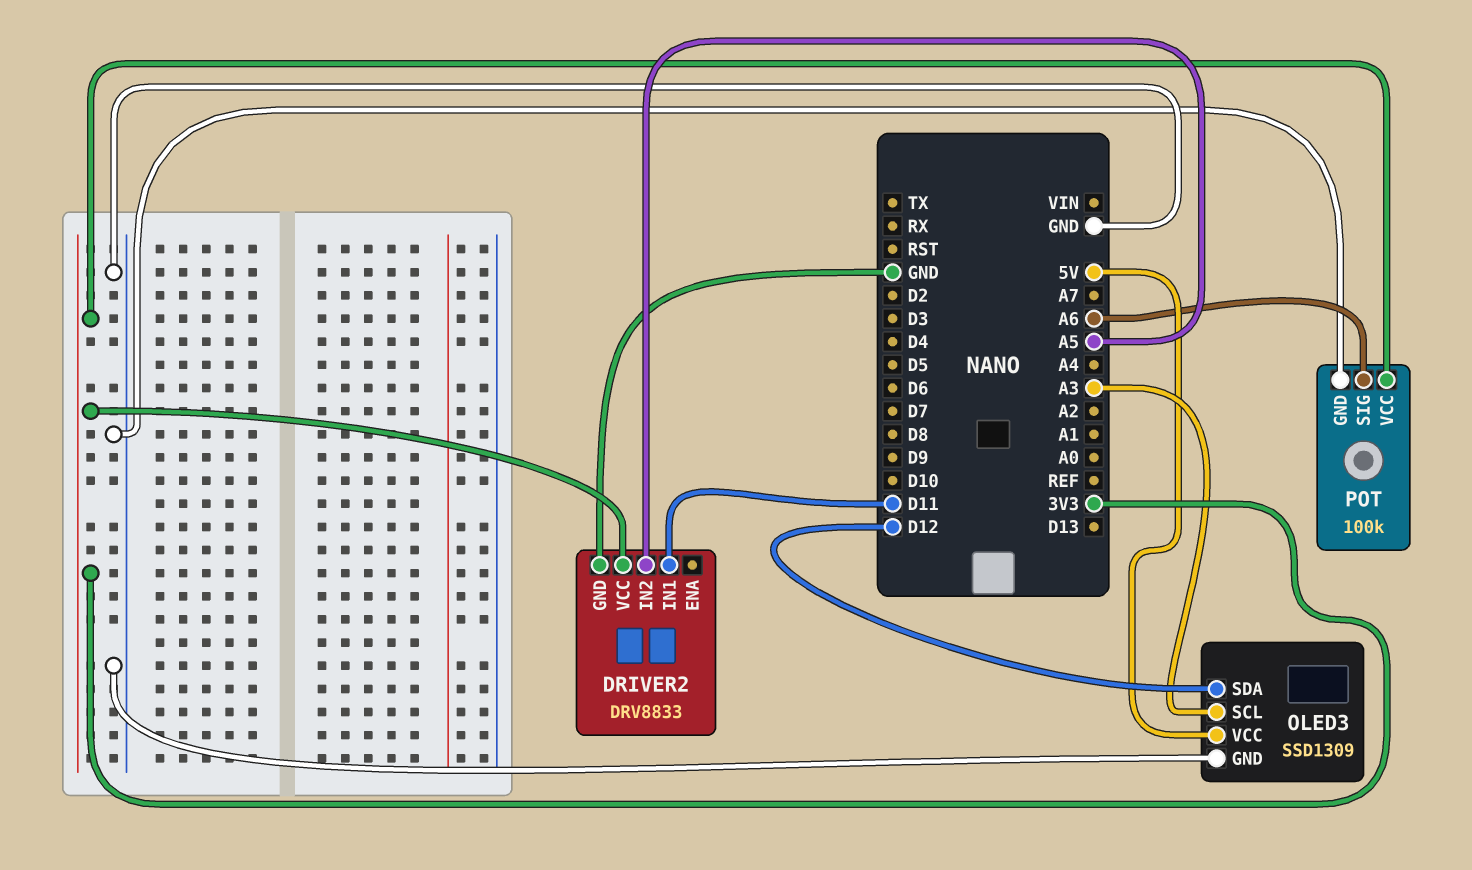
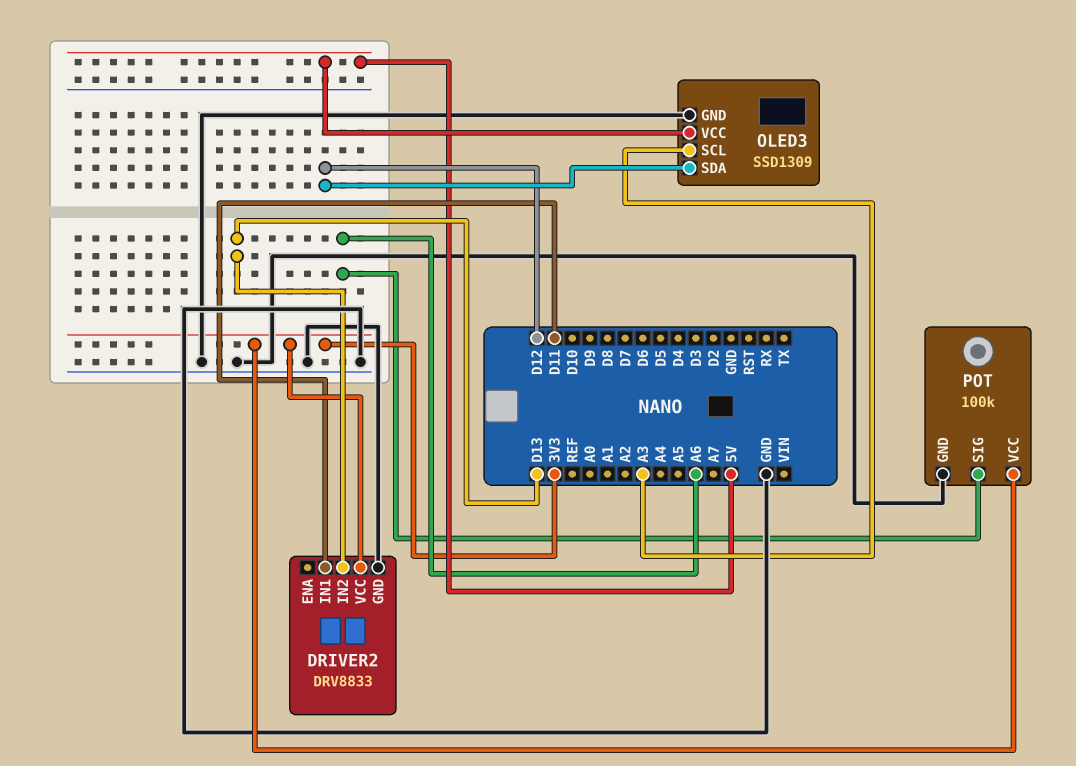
DRIVER2 pin IN2: A5 -> D13

